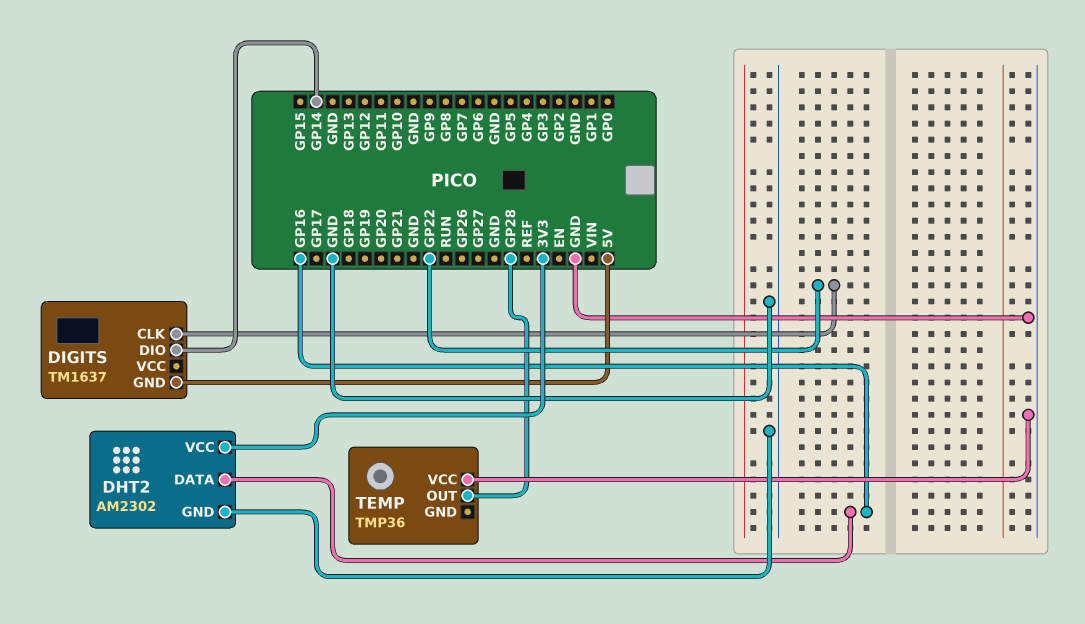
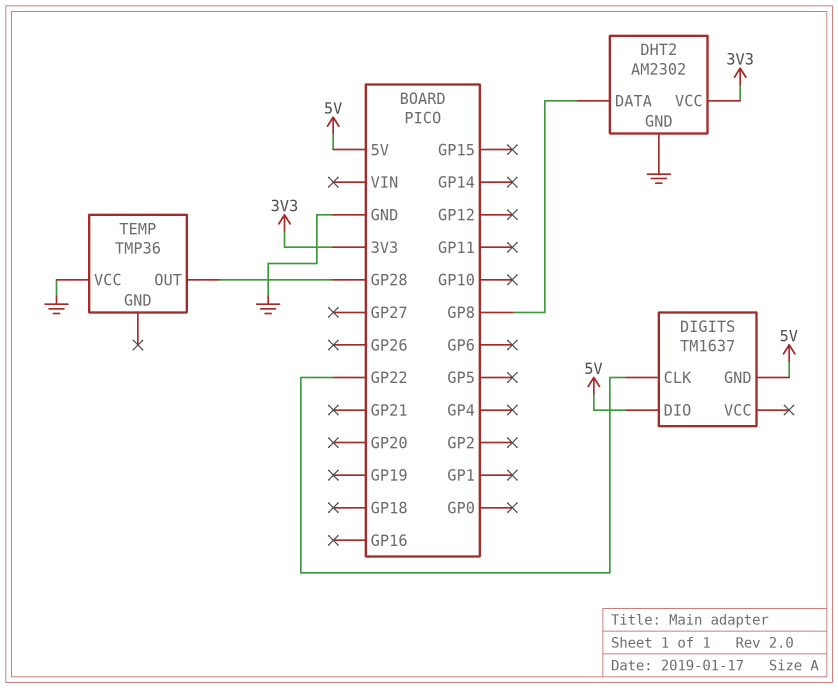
DHT2 pin DATA: GP16 -> GP8
DIGITS pin DIO: GP14 -> 5V

